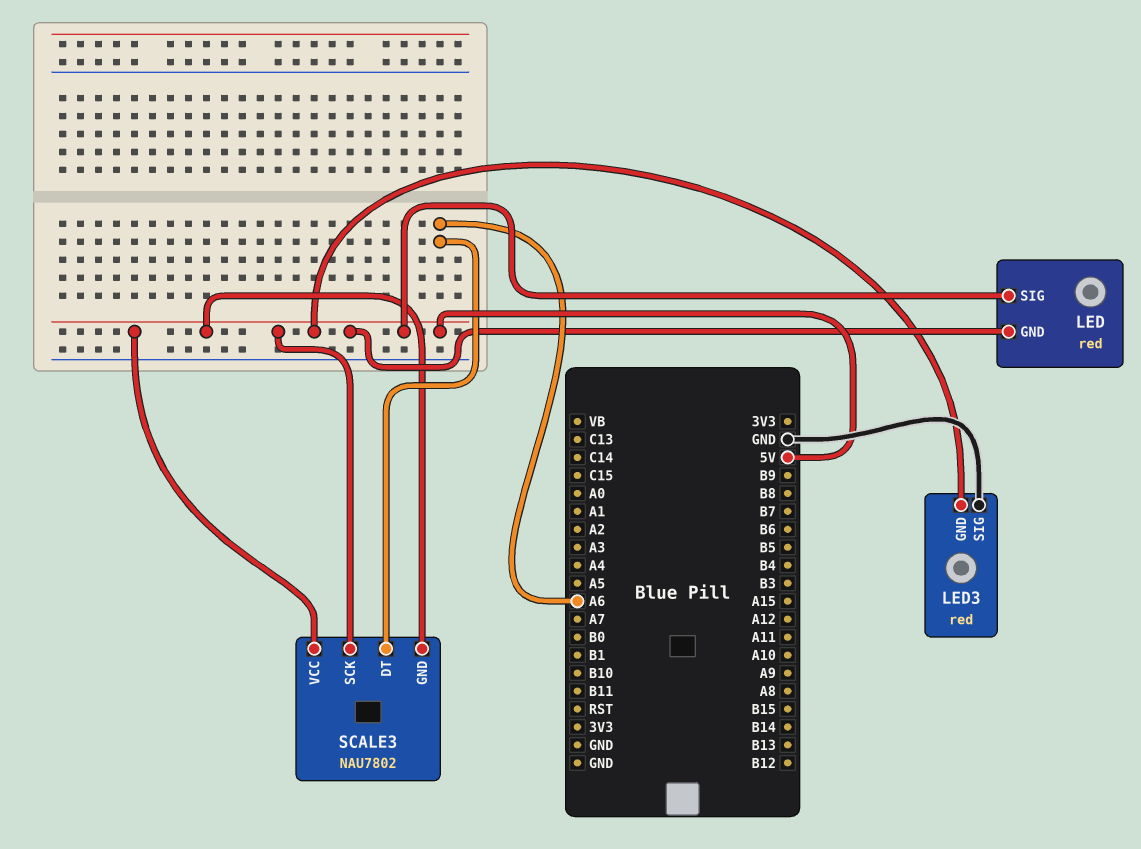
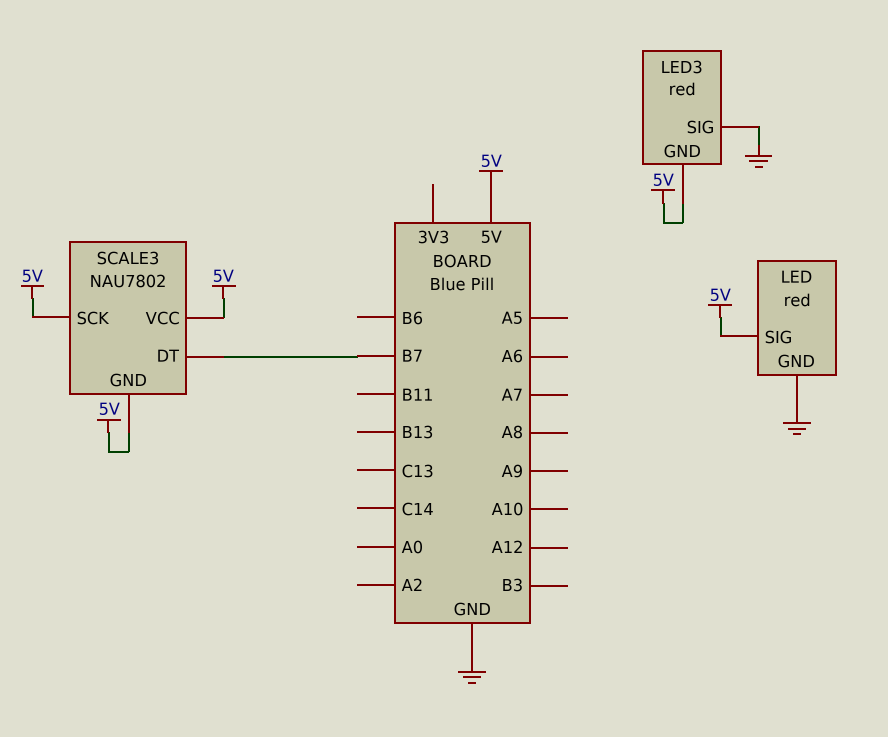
LED pin GND: 5V -> GND
SCALE3 pin DT: A6 -> B7

